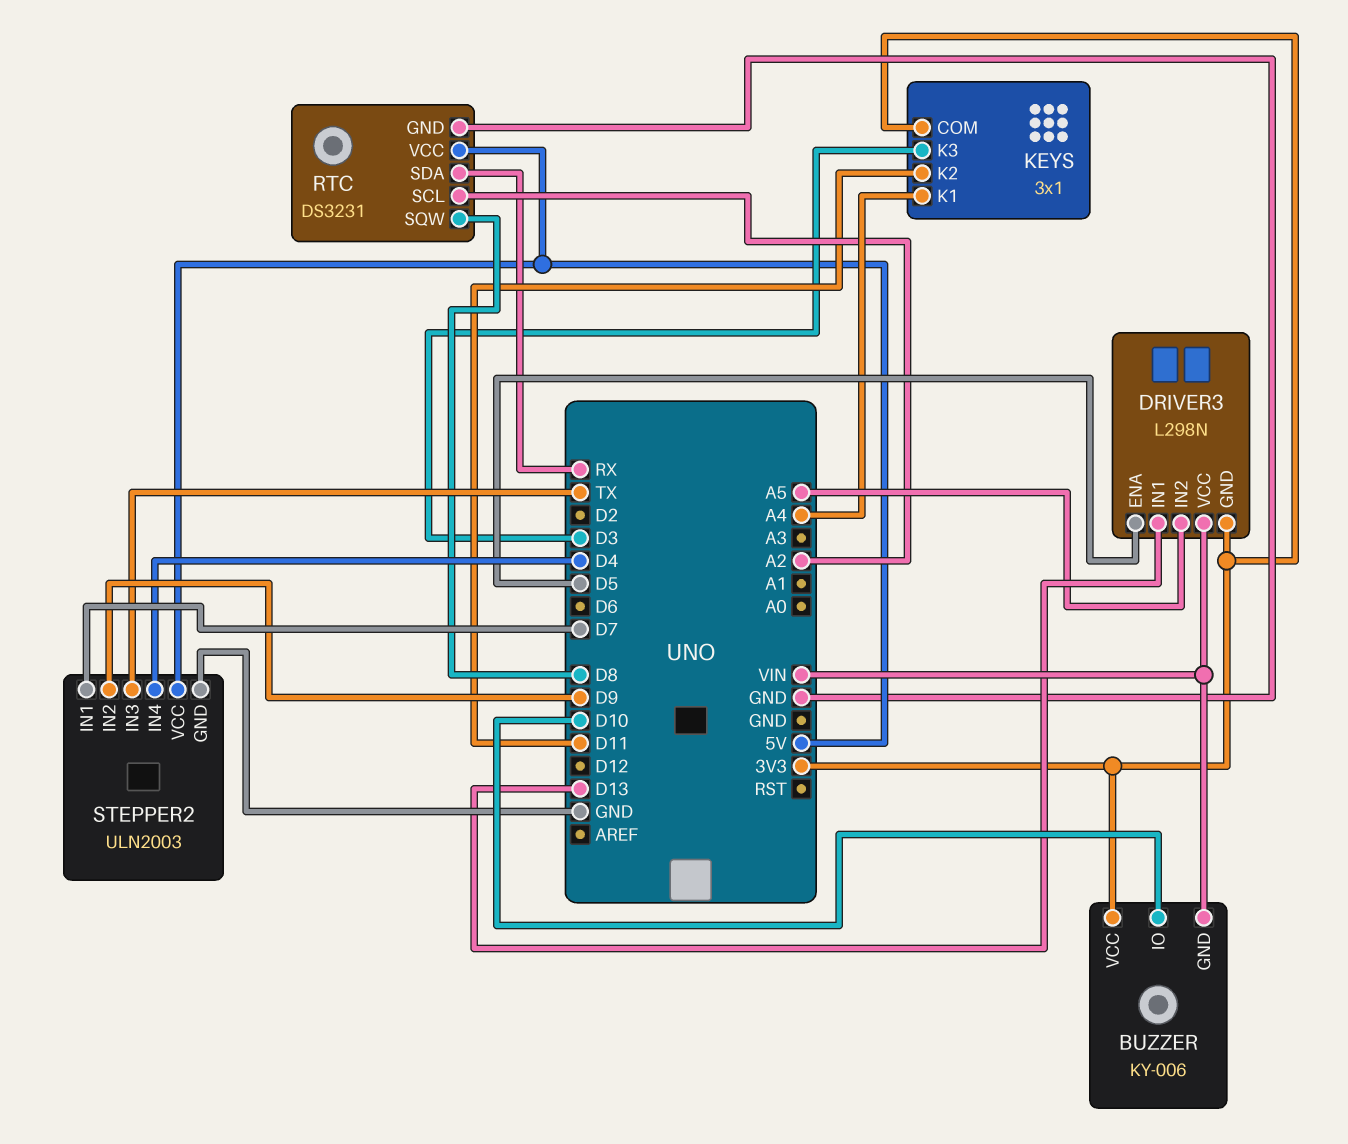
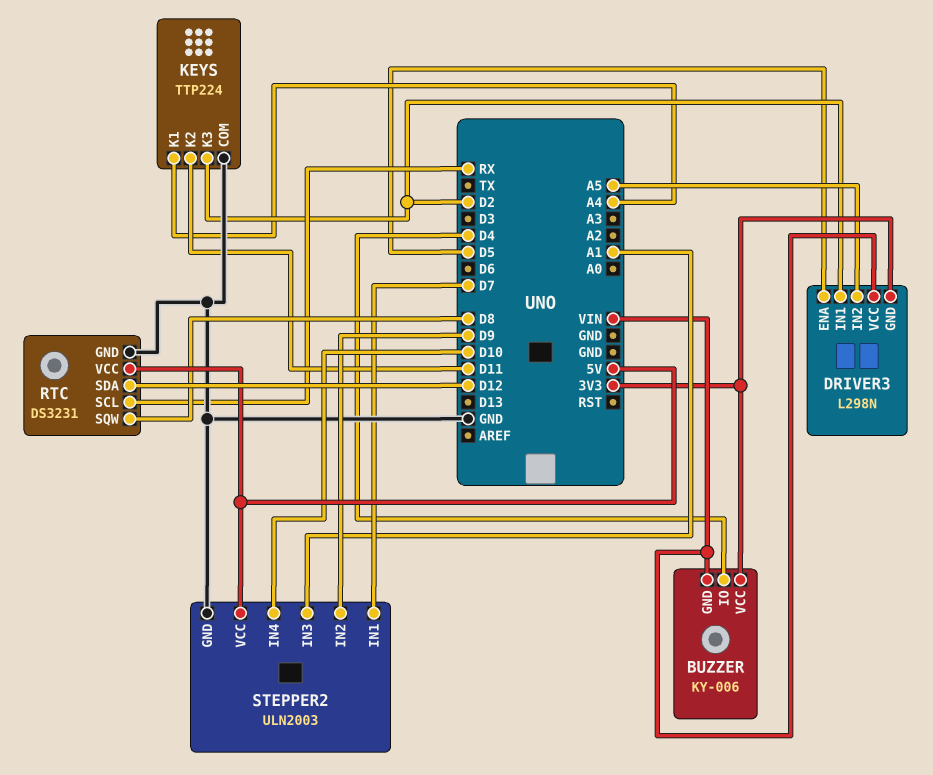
BUZZER pin IO: D10 -> D4
DRIVER3 pin IN1: D13 -> D2
KEYS: 3x1 -> TTP224
KEYS pin COM: 3V3 -> GND
KEYS pin K3: D3 -> D2
RTC pin SCL: A2 -> RX
RTC pin SDA: RX -> D12
STEPPER2 pin IN3: TX -> A1
STEPPER2 pin IN4: D4 -> D10

